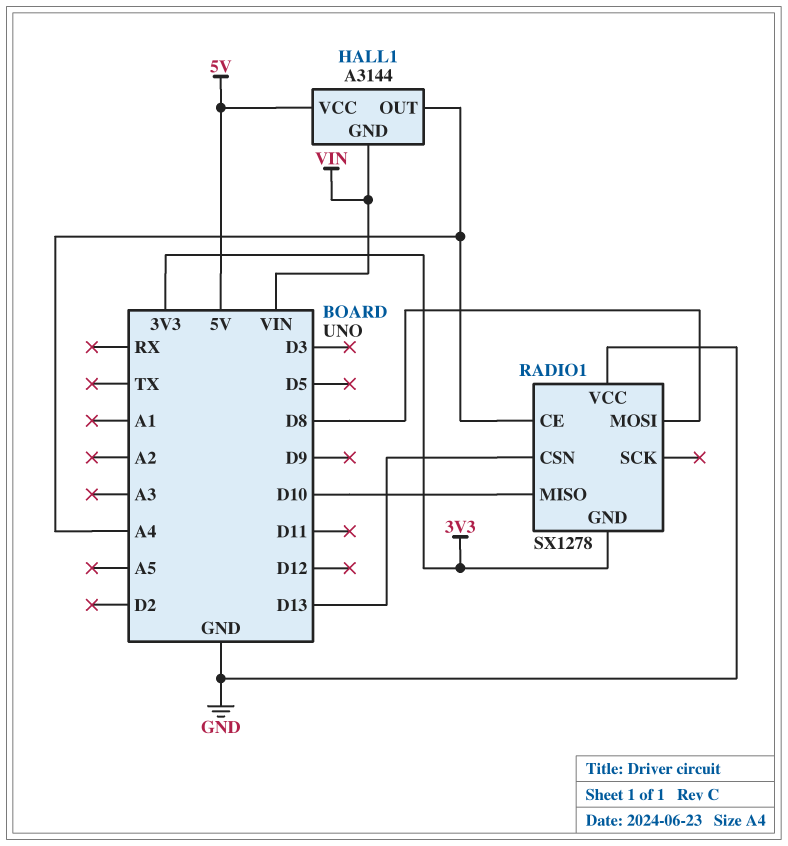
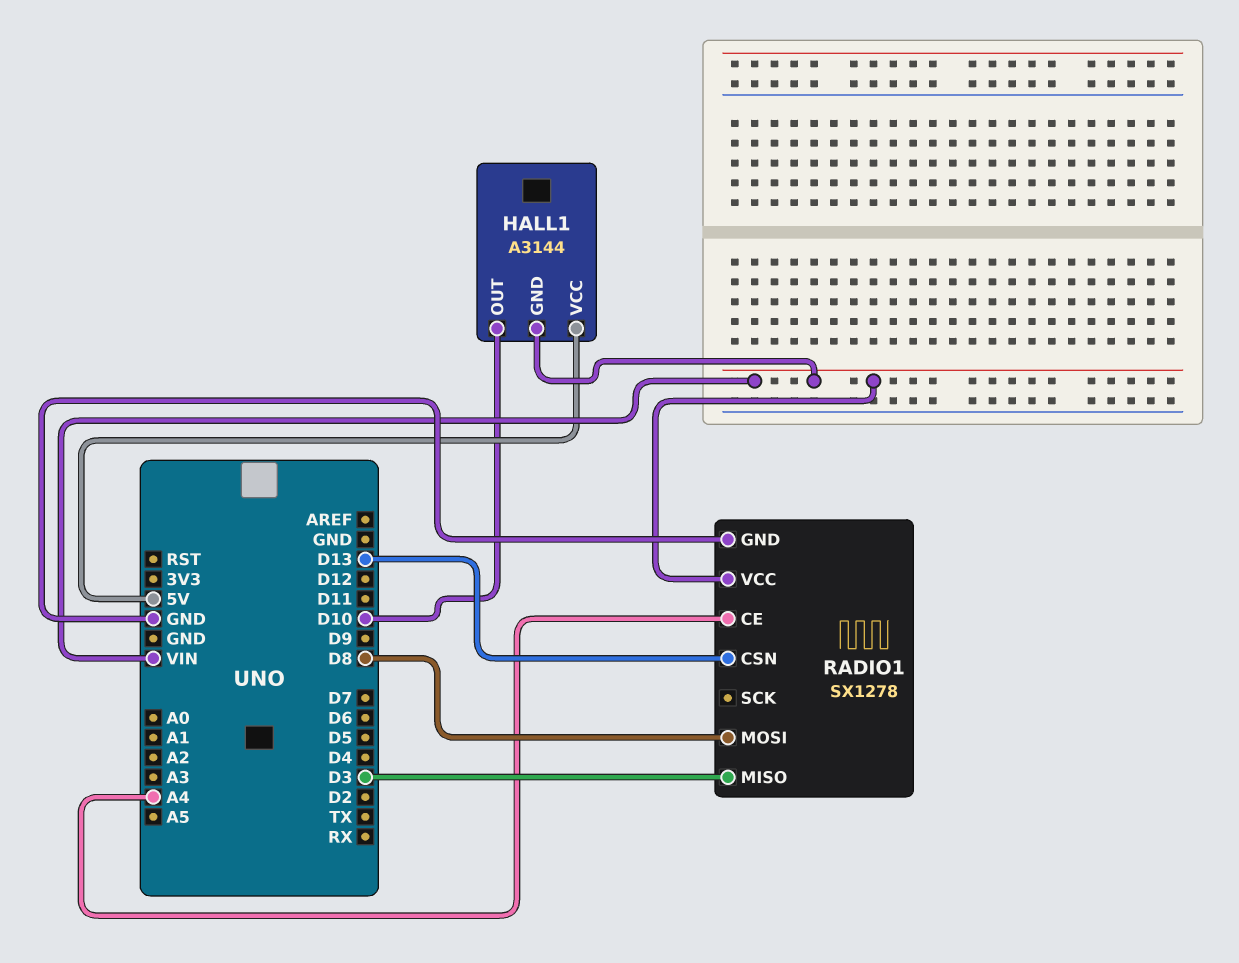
HALL1 pin OUT: A4 -> D10
RADIO1 pin GND: 3V3 -> GND
RADIO1 pin MISO: D10 -> D3
RADIO1 pin VCC: GND -> VIN

